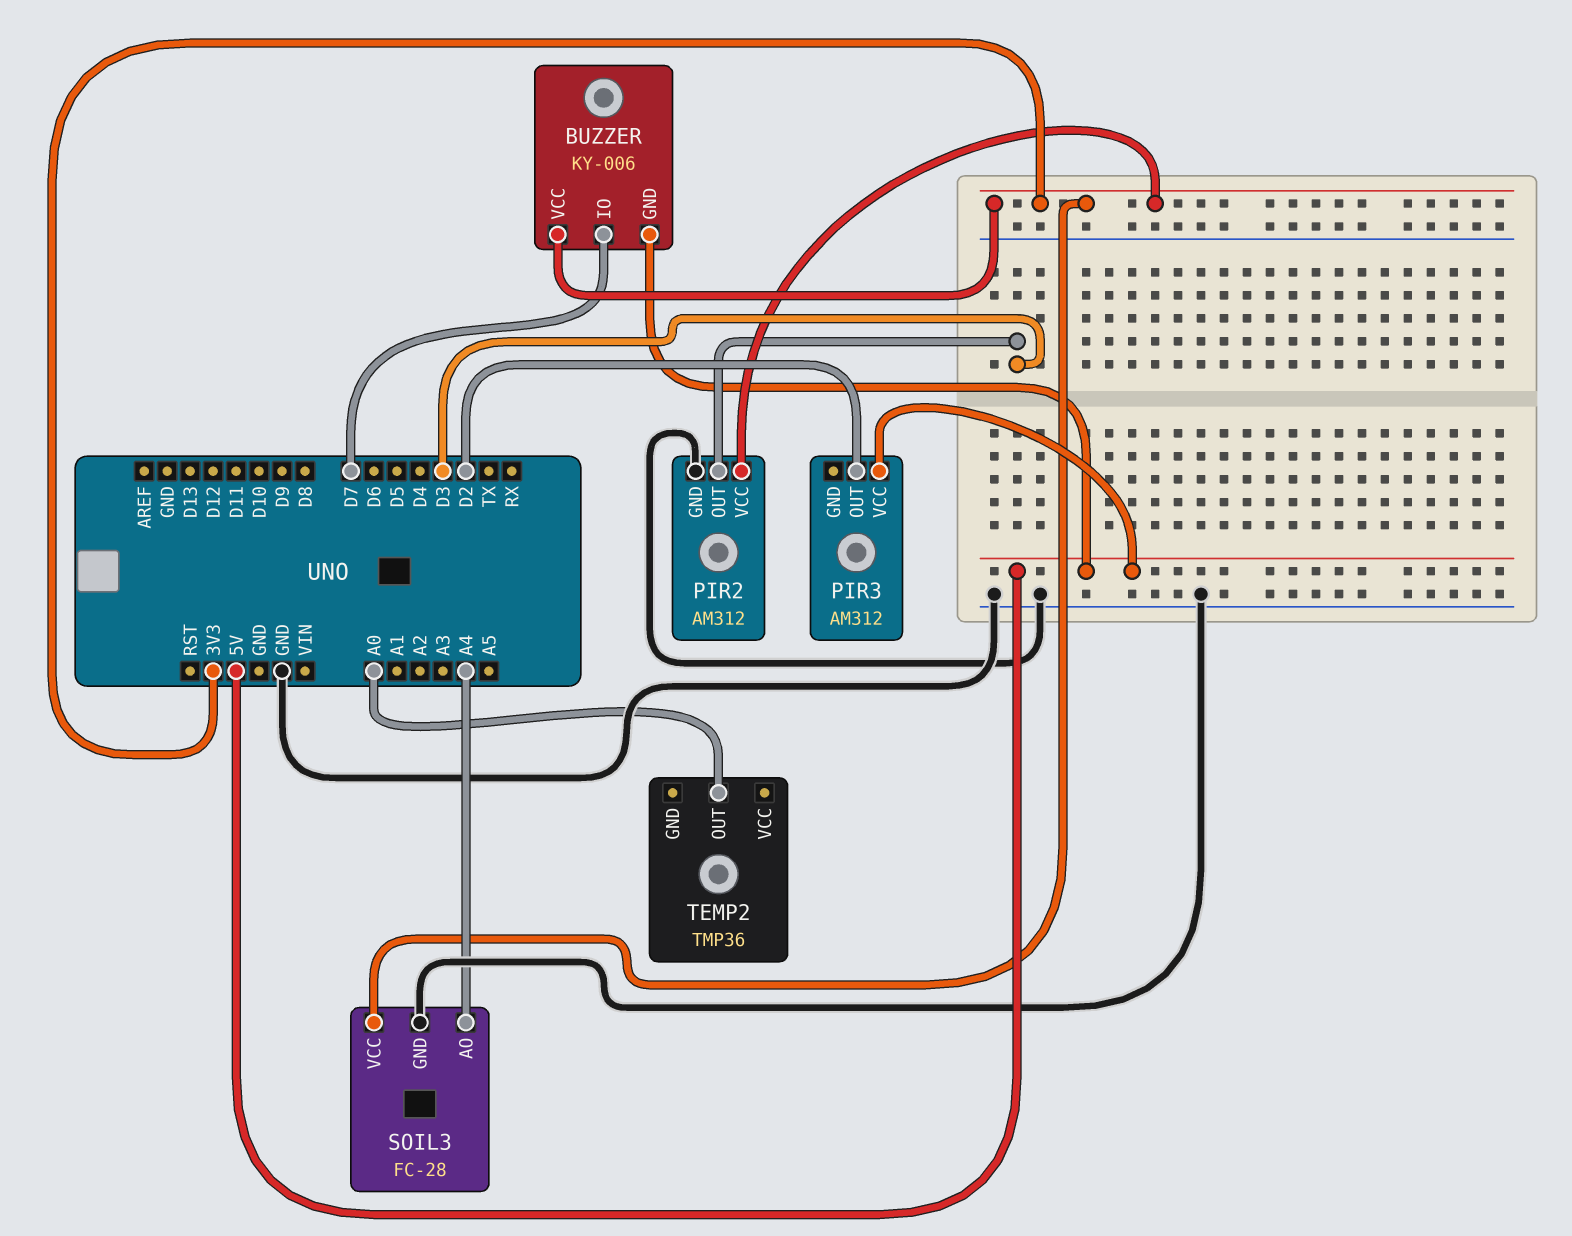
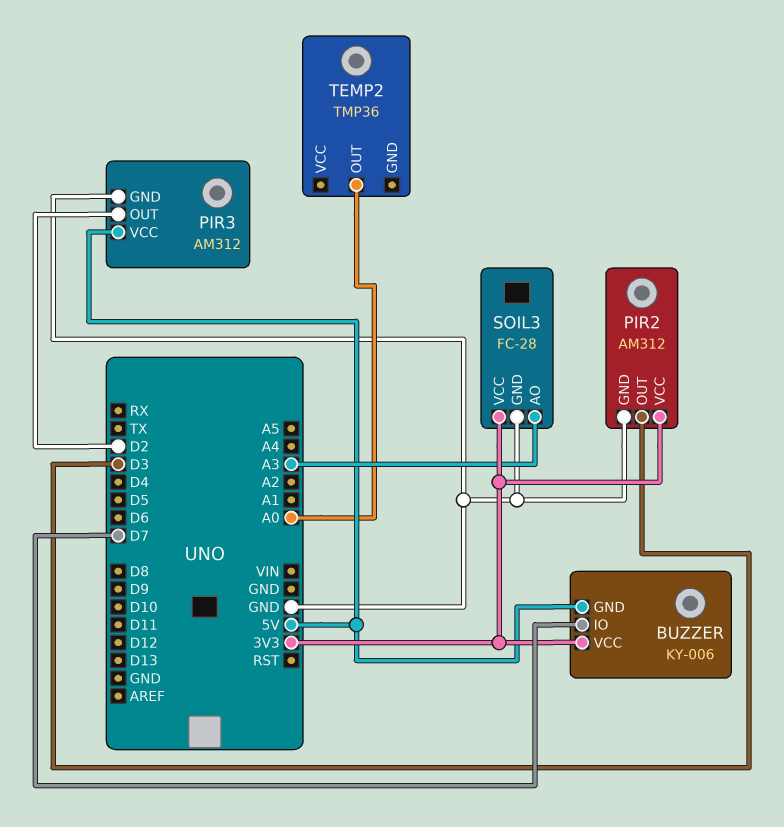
PIR3 pin GND: none -> GND
SOIL3 pin AO: A4 -> A3

